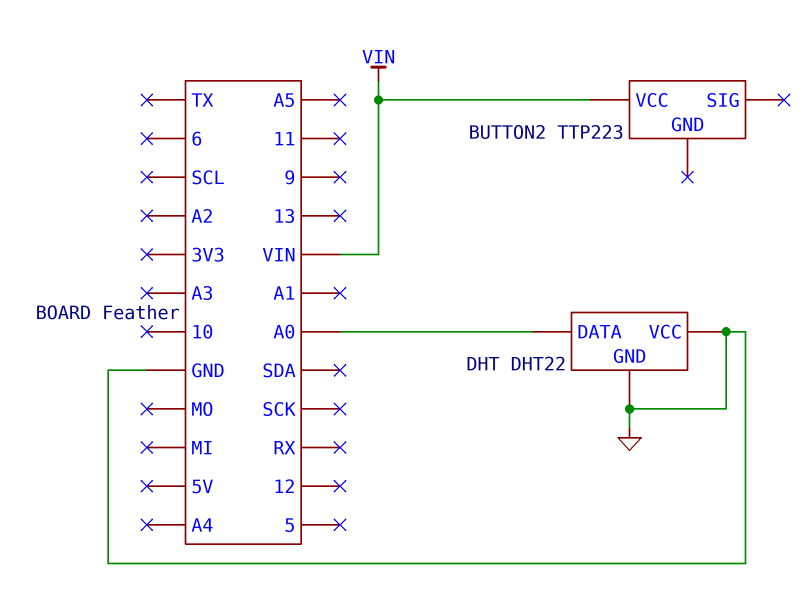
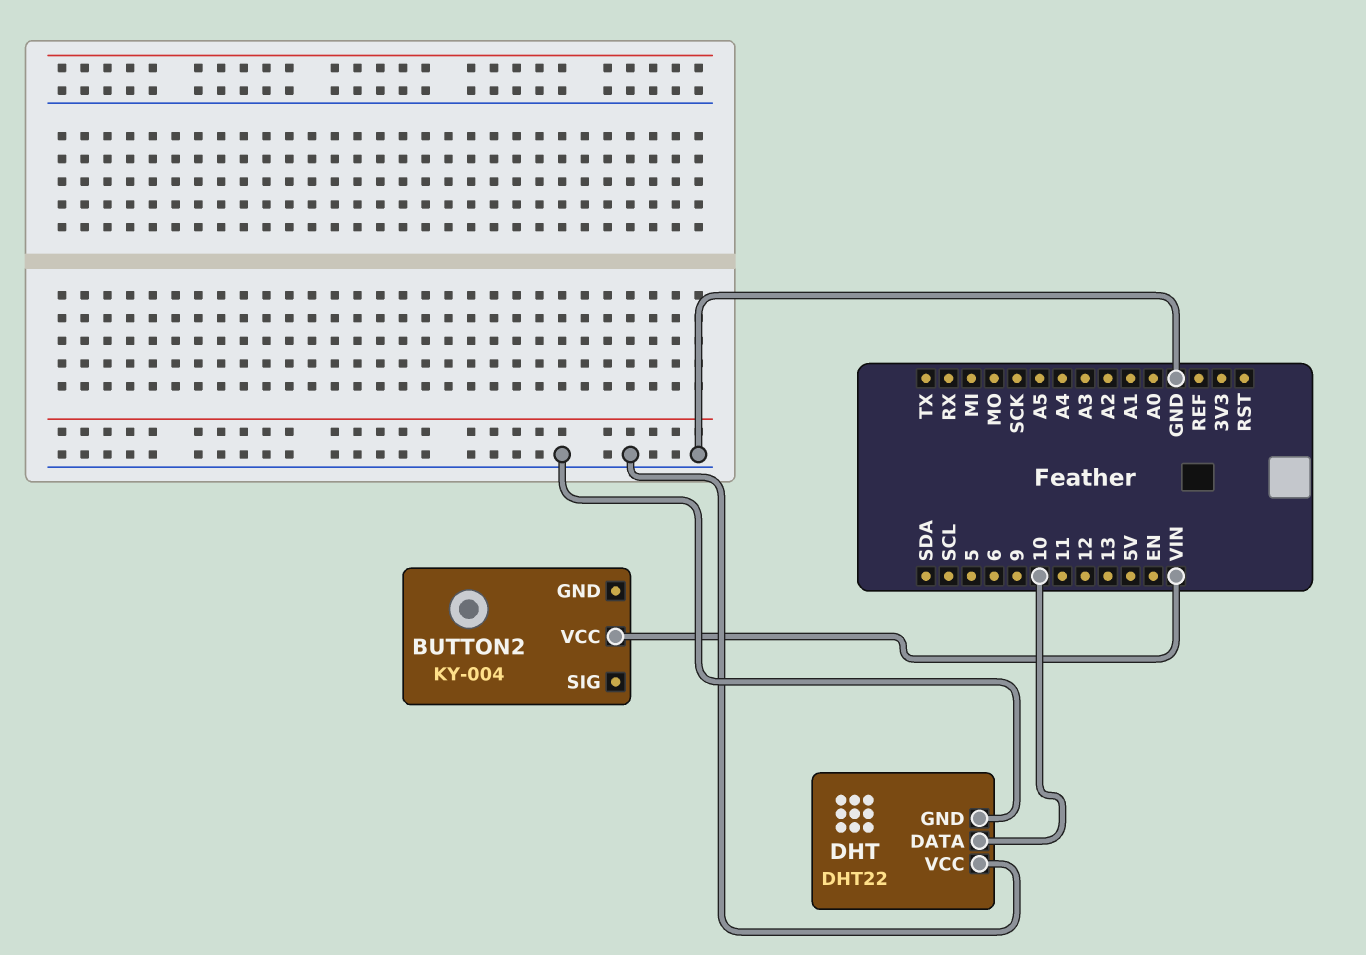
BUTTON2: TTP223 -> KY-004
DHT pin DATA: A0 -> 10

